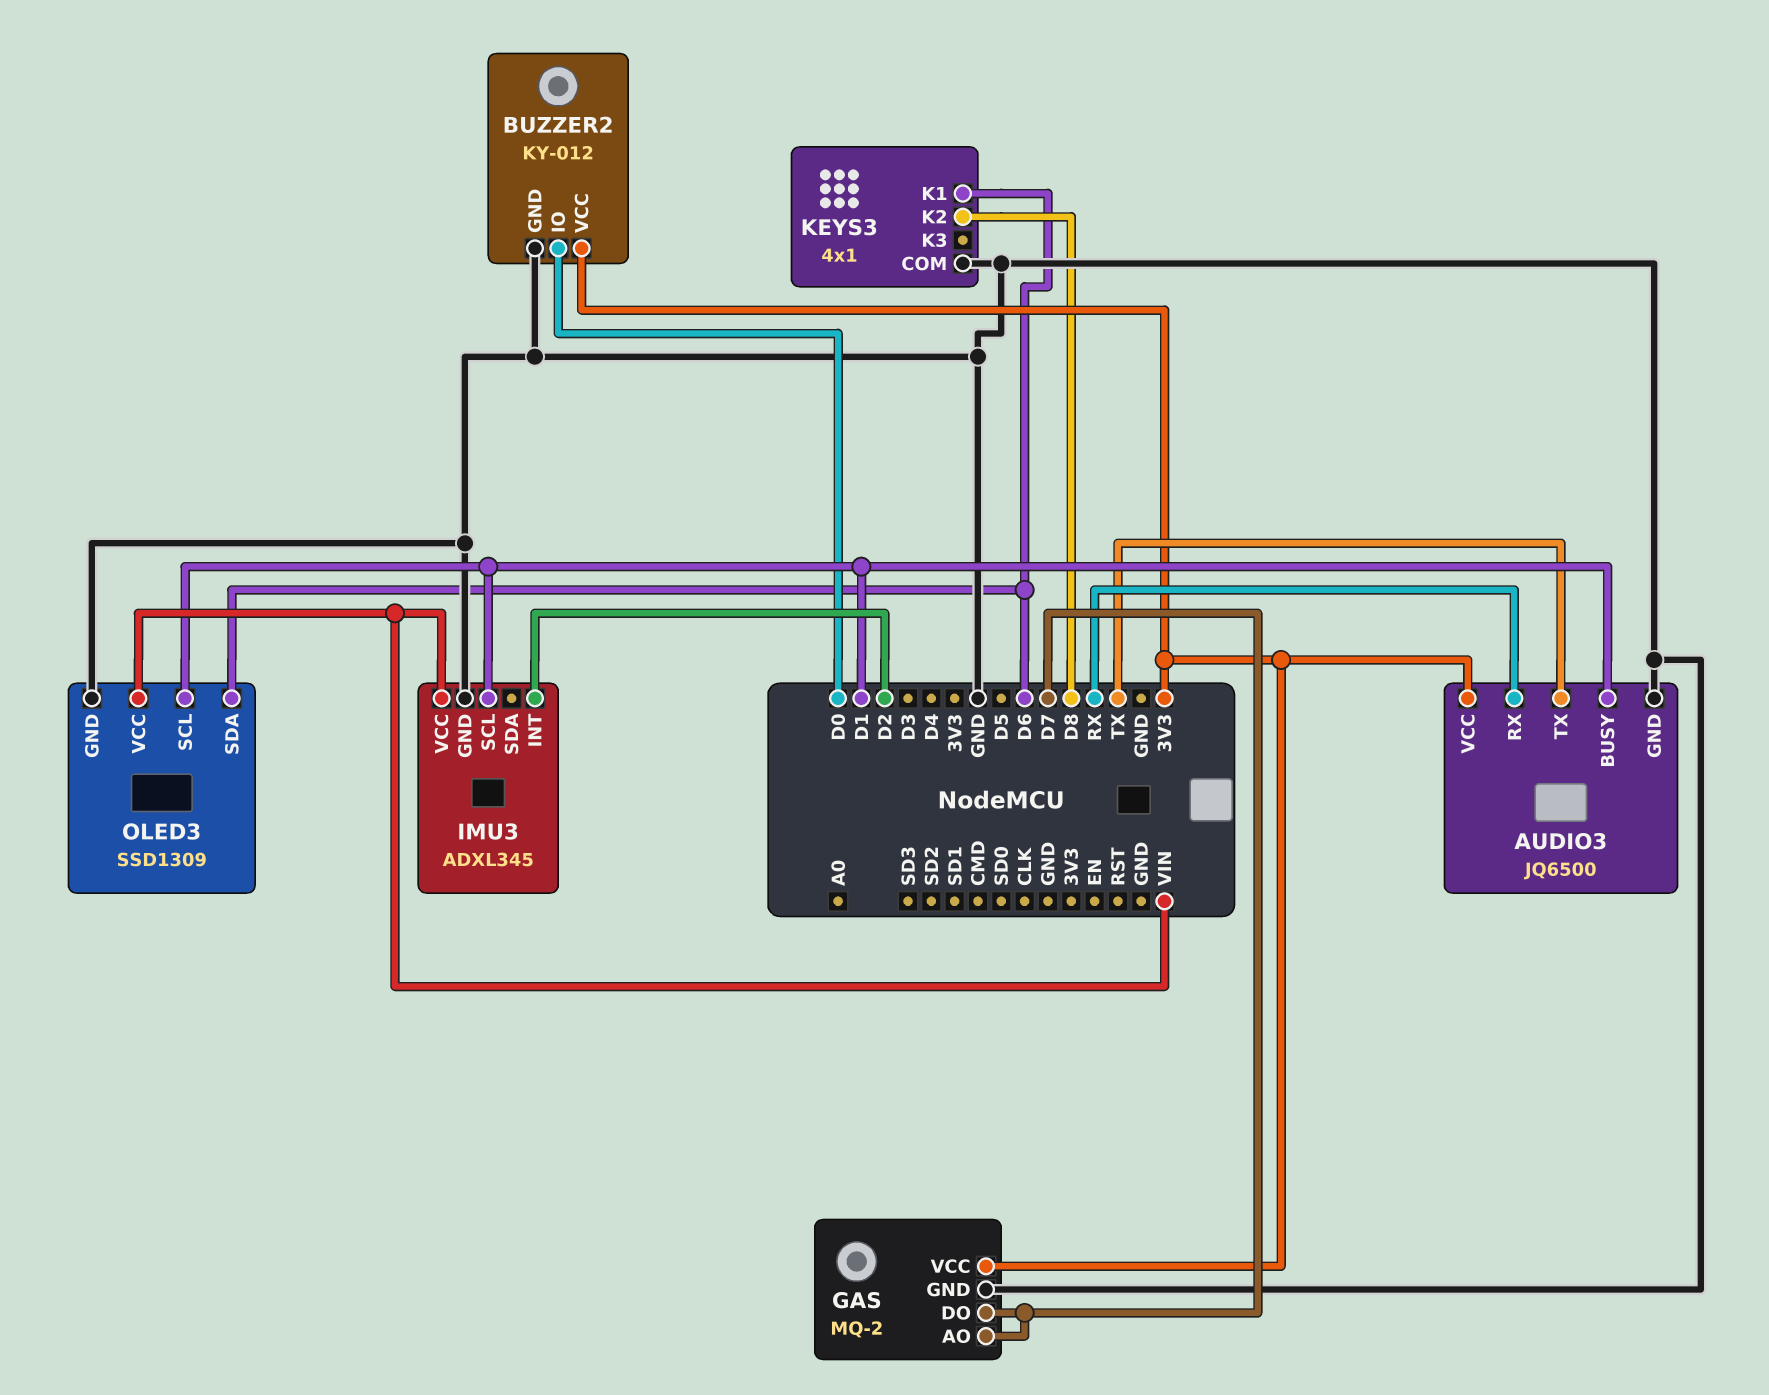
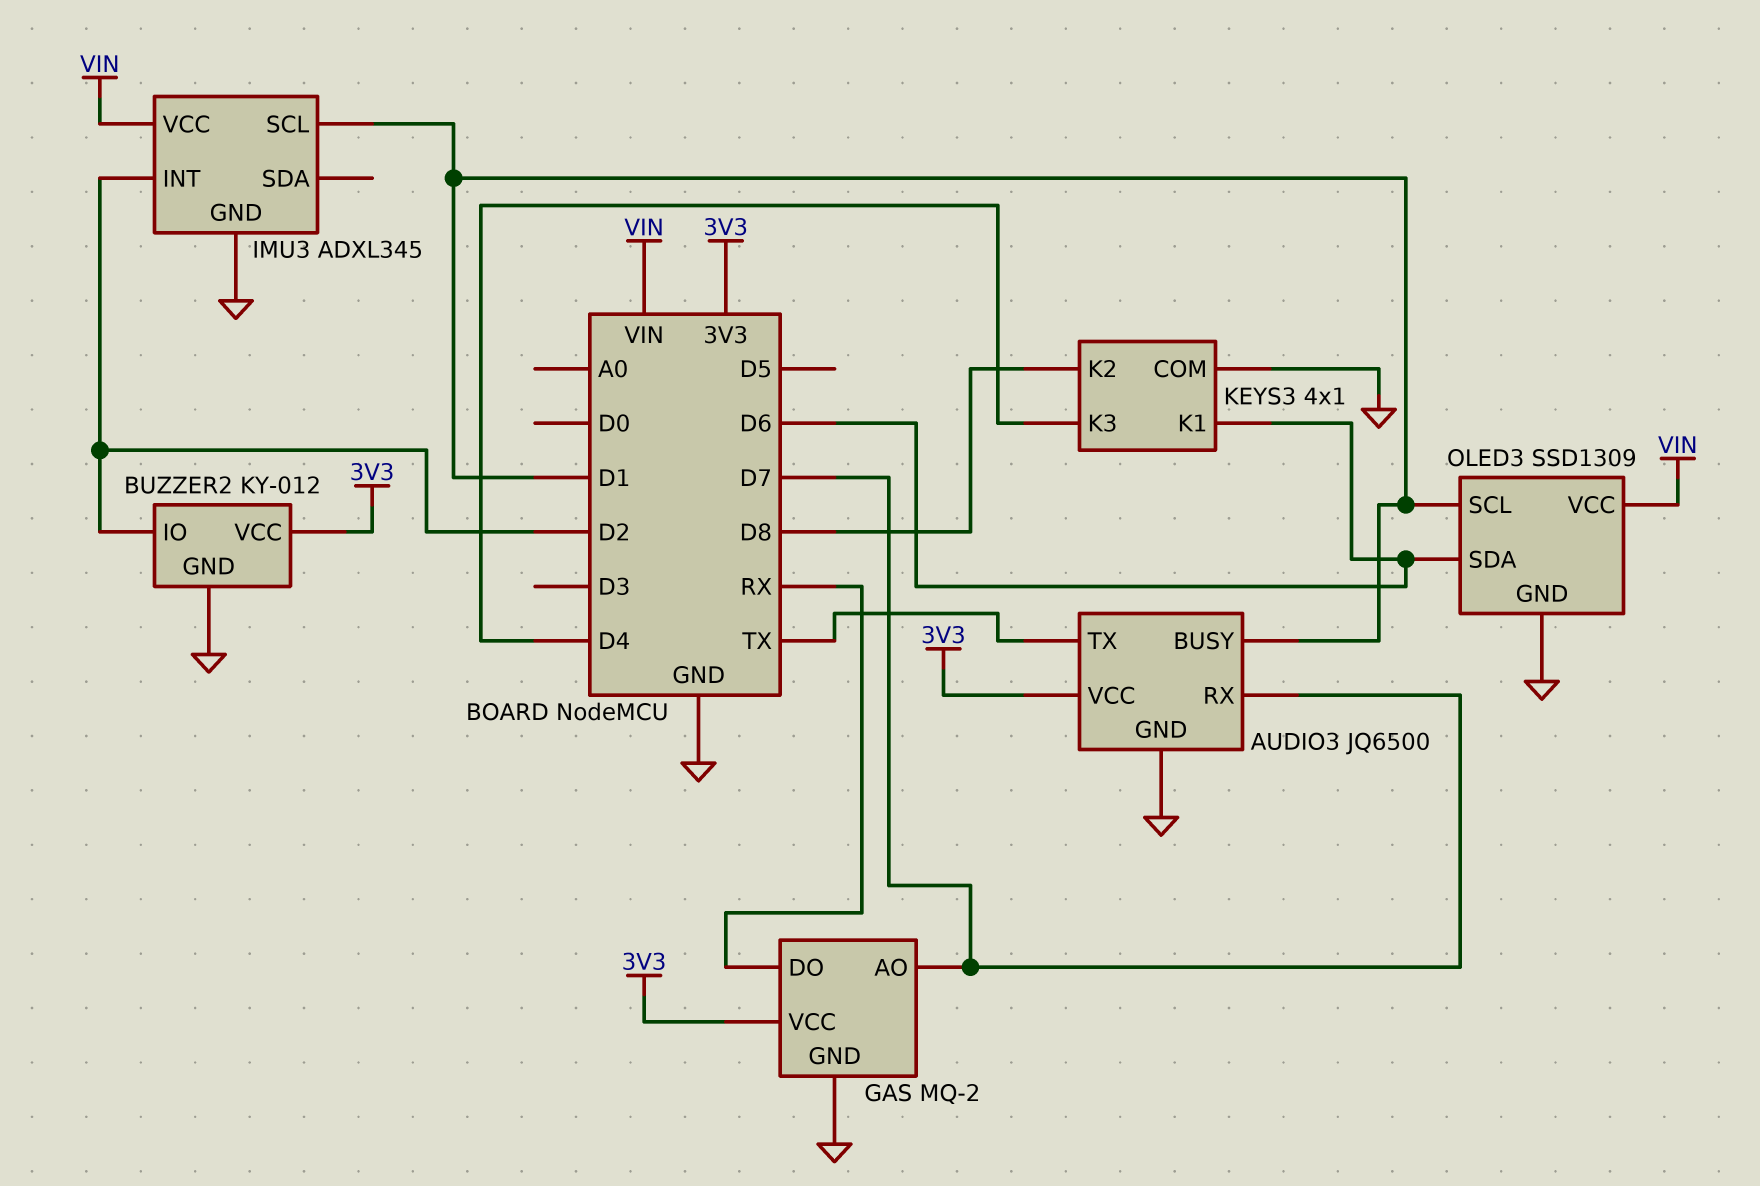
AUDIO3 pin RX: RX -> D7
BUZZER2 pin IO: D0 -> D2
GAS pin DO: D7 -> RX
KEYS3 pin K3: none -> D4

